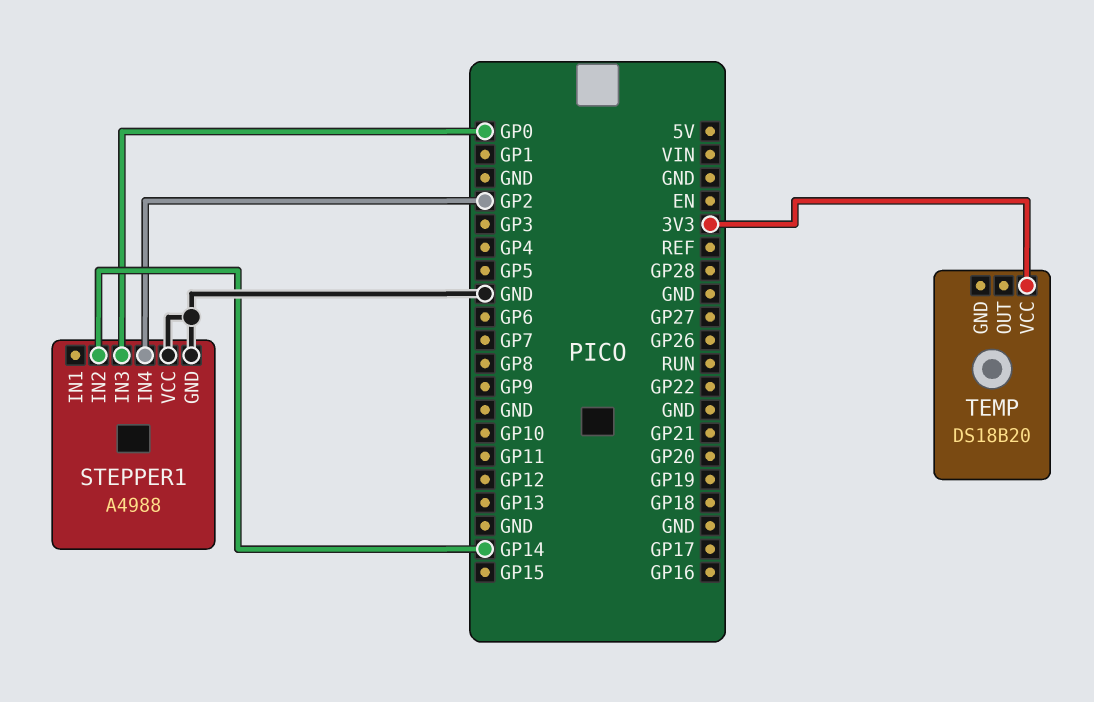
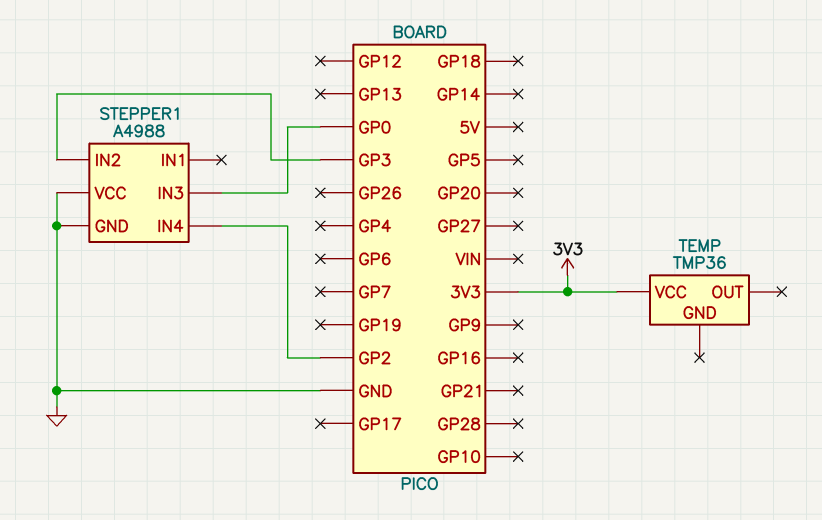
STEPPER1 pin IN2: GP14 -> GP3
TEMP: DS18B20 -> TMP36

